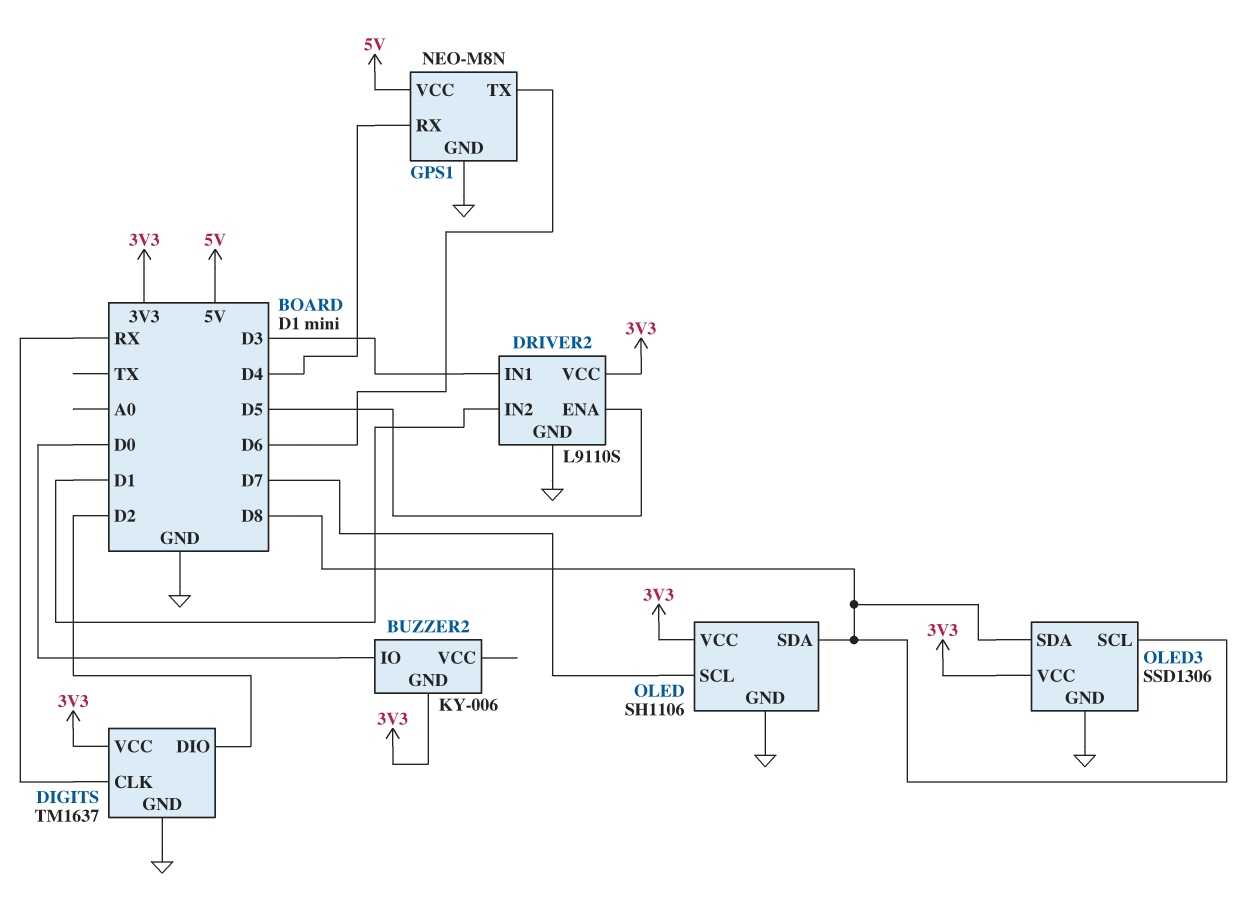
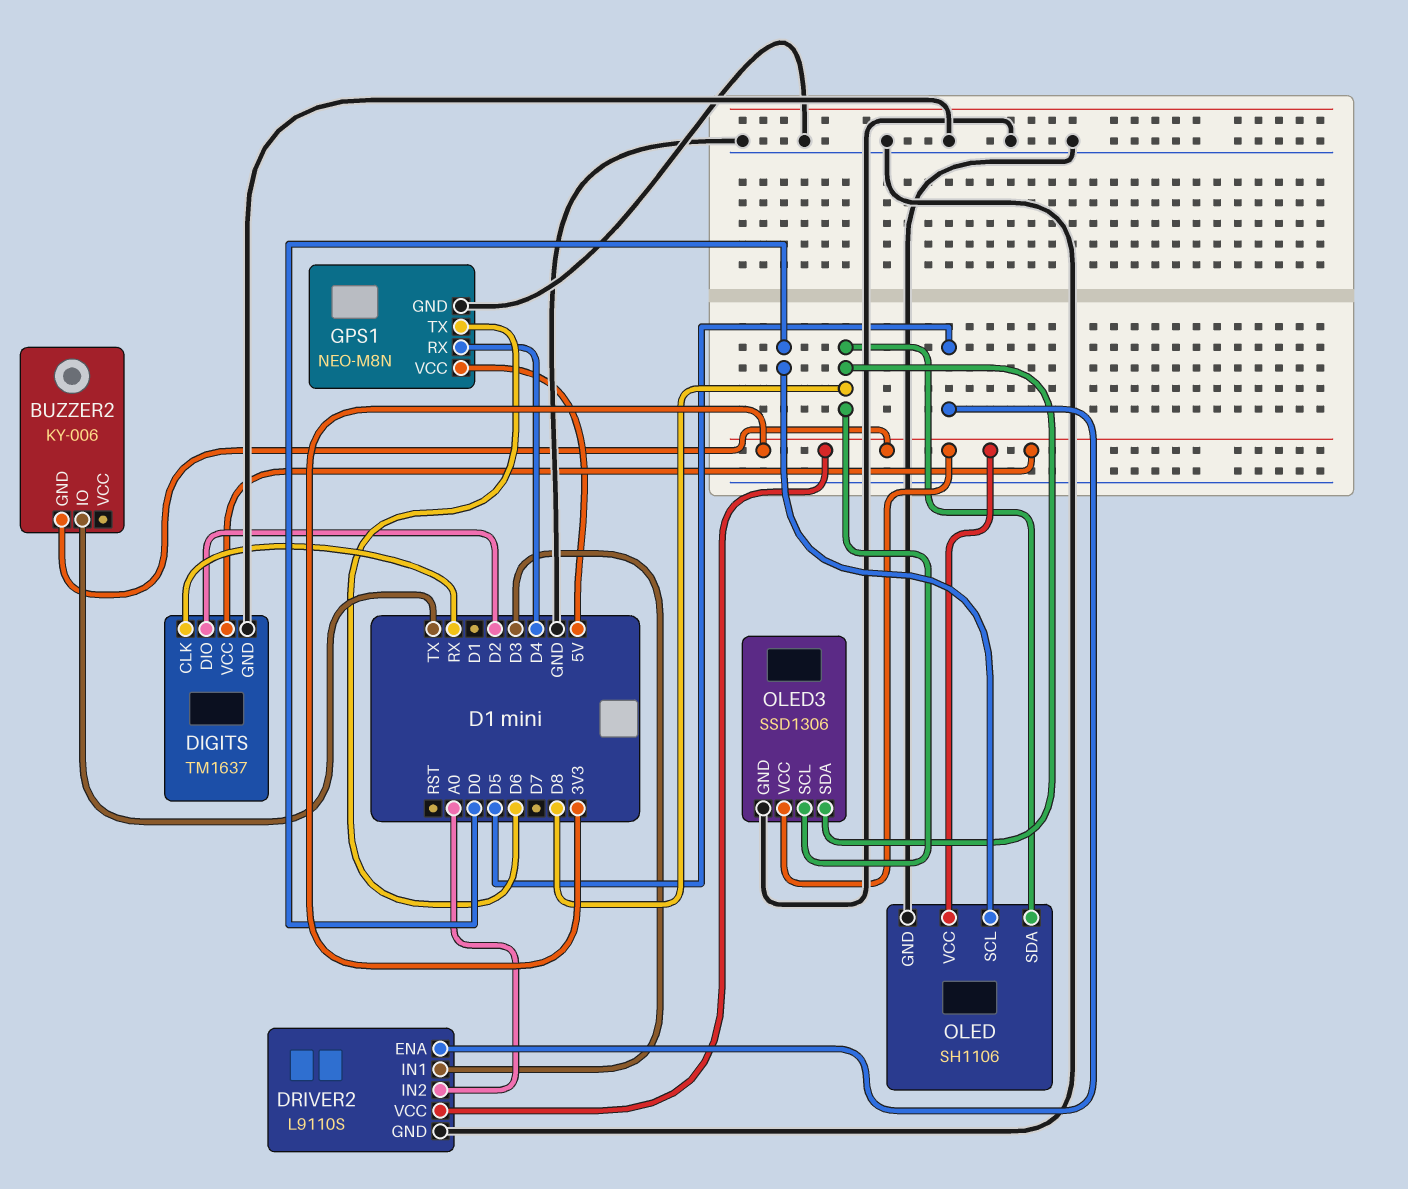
BUZZER2 pin IO: D0 -> TX
DRIVER2 pin IN2: D1 -> A0
OLED pin SCL: D7 -> D0

